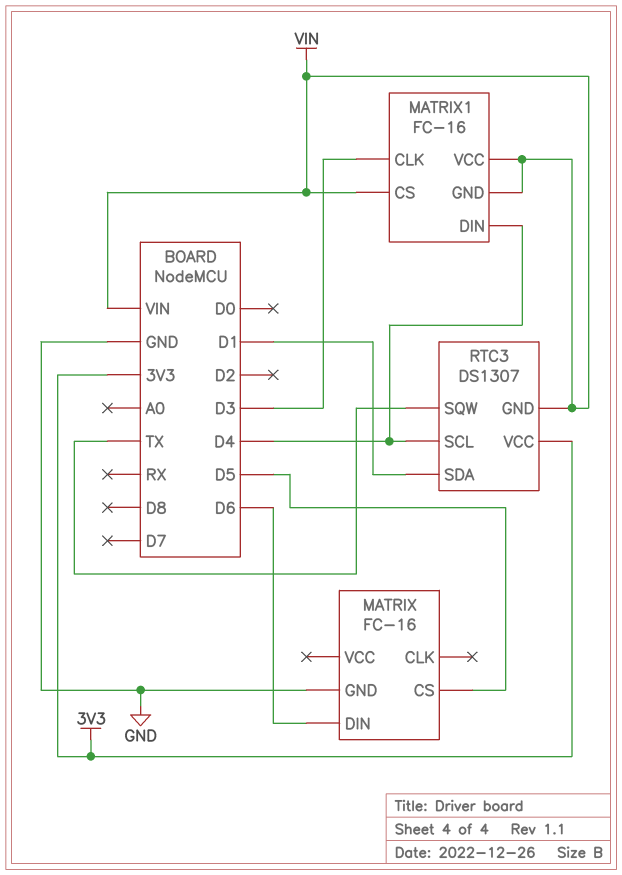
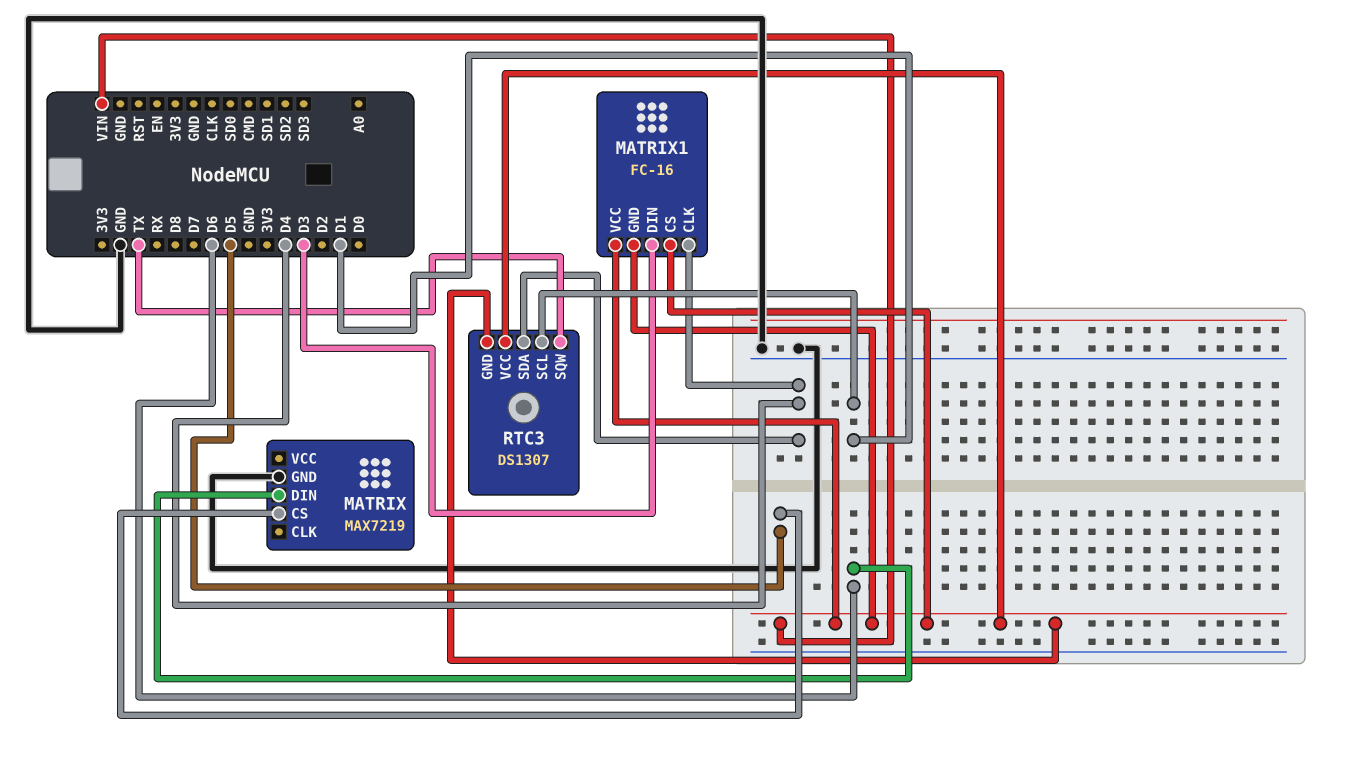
MATRIX: FC-16 -> MAX7219
MATRIX1 pin CLK: D3 -> D4
MATRIX1 pin DIN: D4 -> D3
RTC3 pin SCL: D4 -> D1
RTC3 pin SDA: D1 -> D4
RTC3 pin VCC: 3V3 -> VIN

